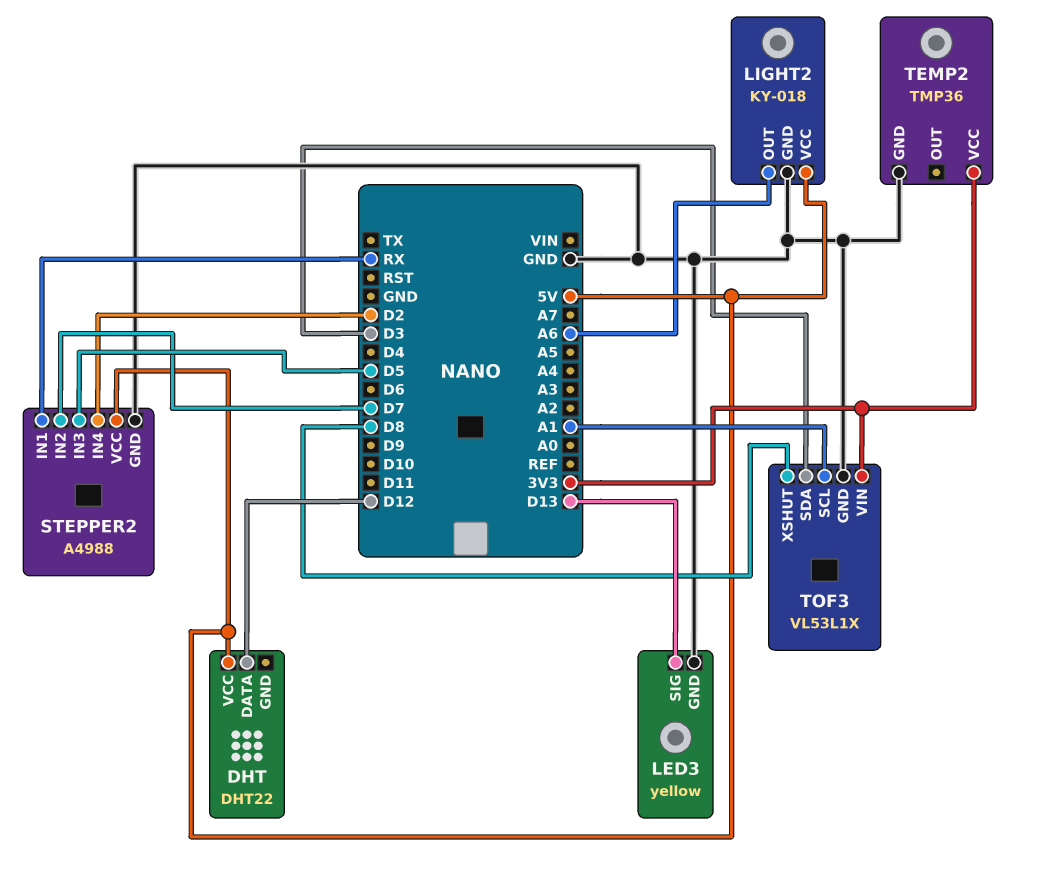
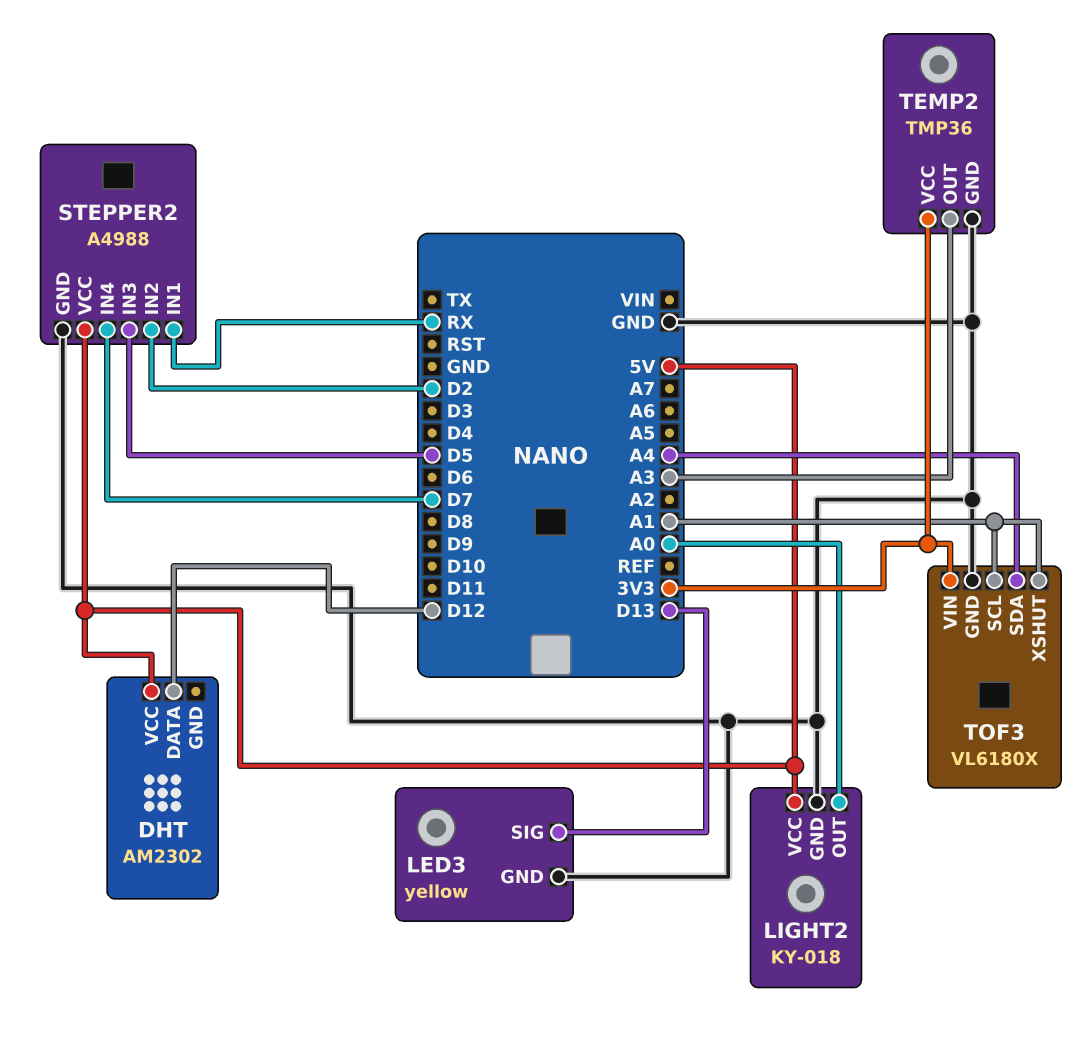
DHT: DHT22 -> AM2302
LIGHT2 pin OUT: A6 -> A0
STEPPER2 pin IN2: D7 -> D2
STEPPER2 pin IN4: D2 -> D7
TEMP2 pin OUT: none -> A3
TOF3: VL53L1X -> VL6180X
TOF3 pin SDA: D3 -> A4
TOF3 pin XSHUT: D8 -> A1

